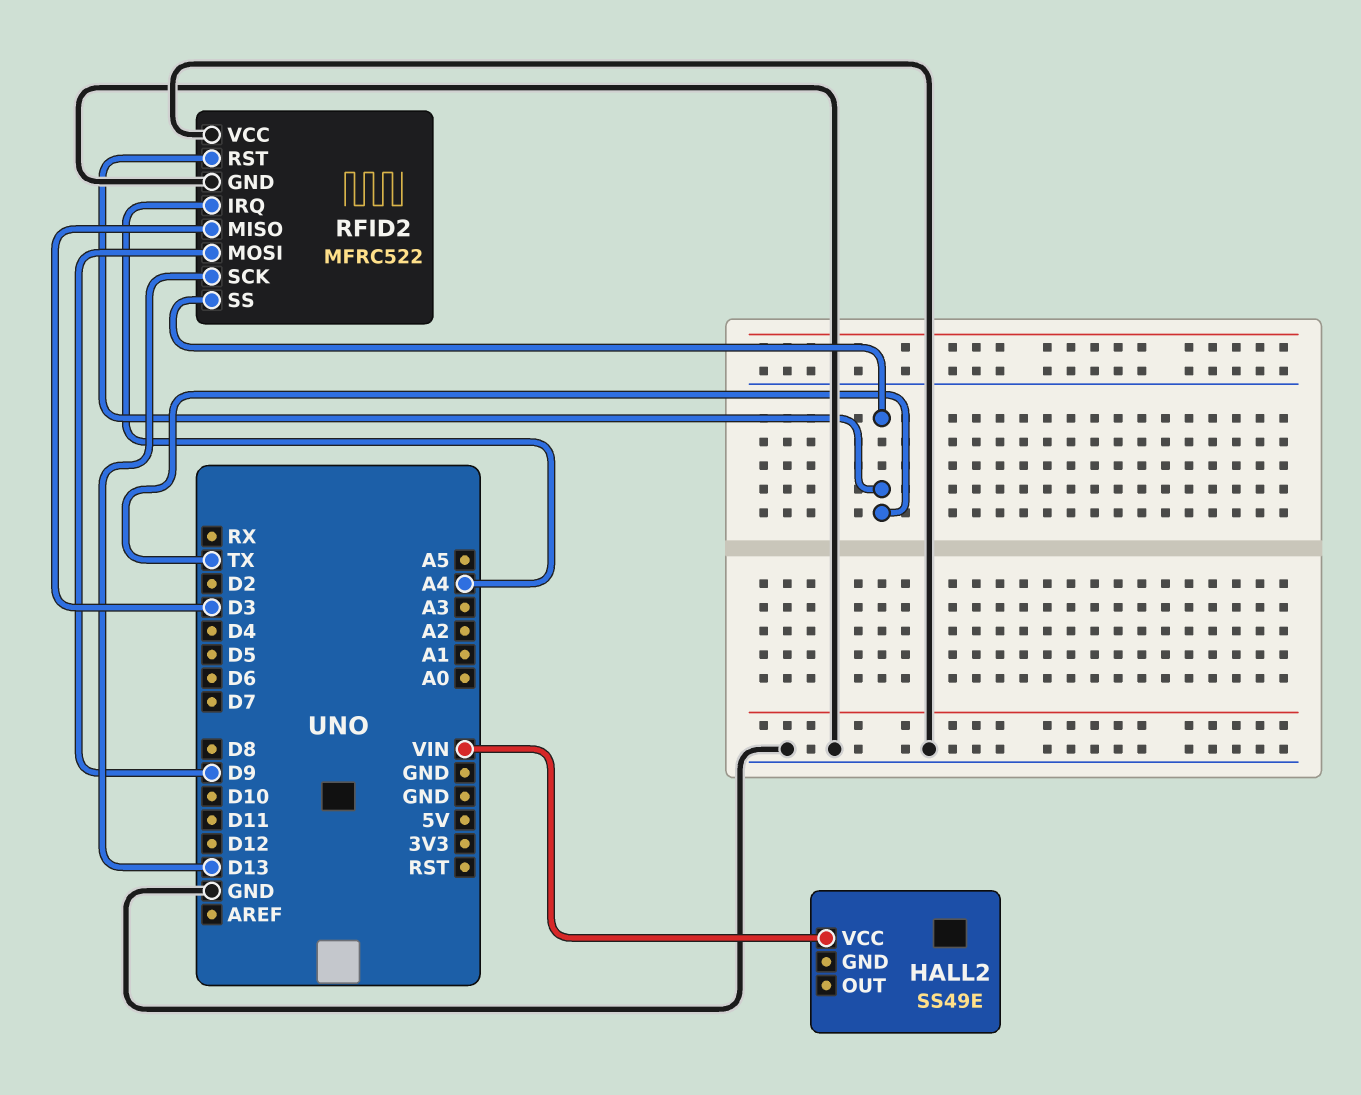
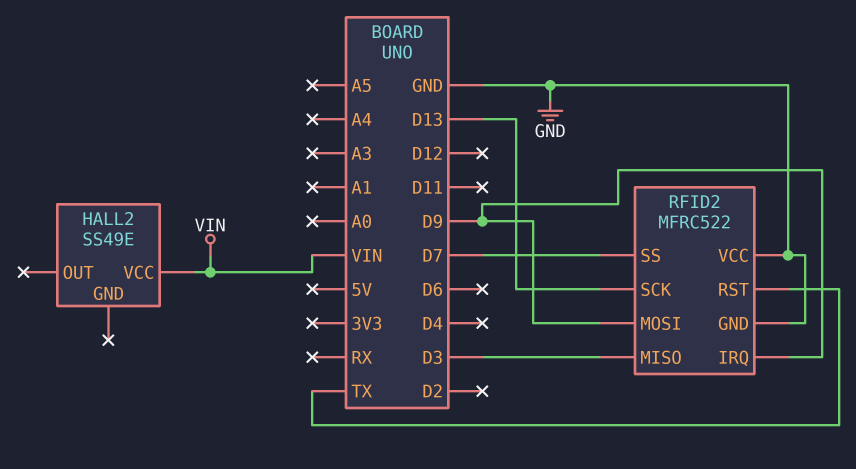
RFID2 pin IRQ: A4 -> D9
RFID2 pin SS: TX -> D7

